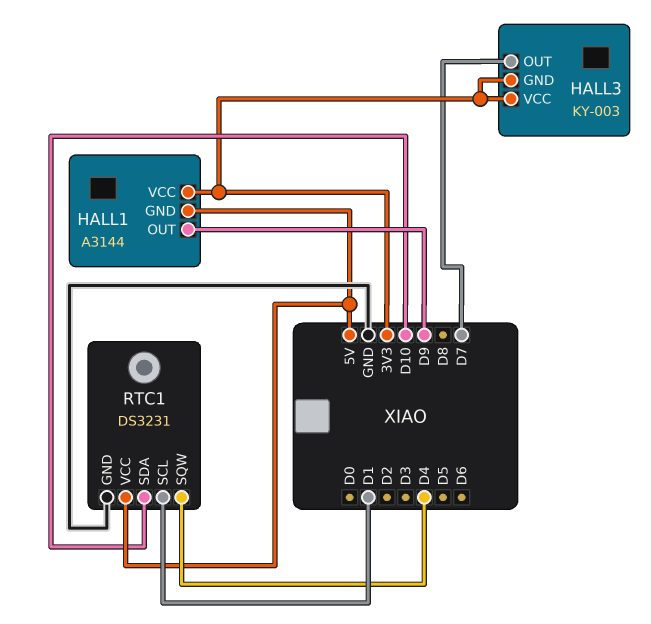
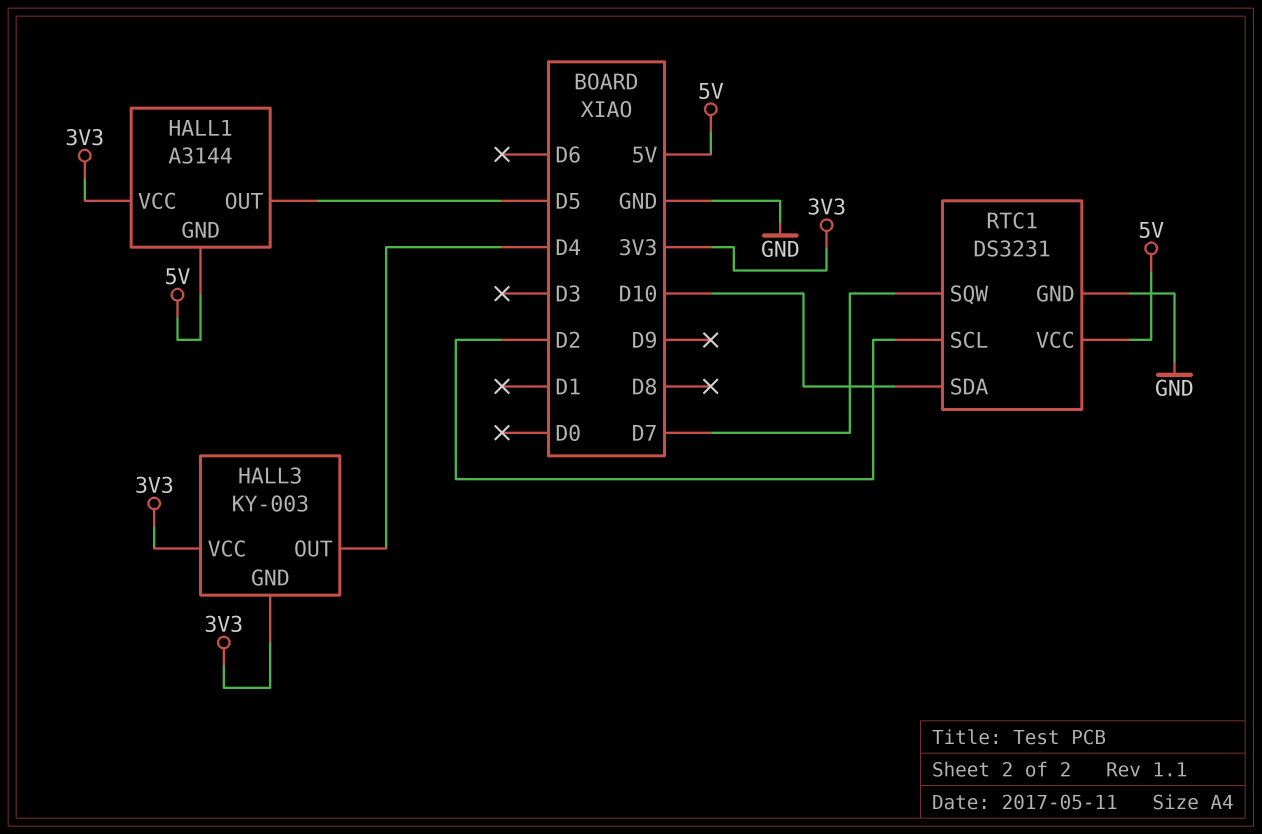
HALL1 pin OUT: D9 -> D5
HALL3 pin OUT: D7 -> D4
RTC1 pin SCL: D1 -> D2
RTC1 pin SQW: D4 -> D7

